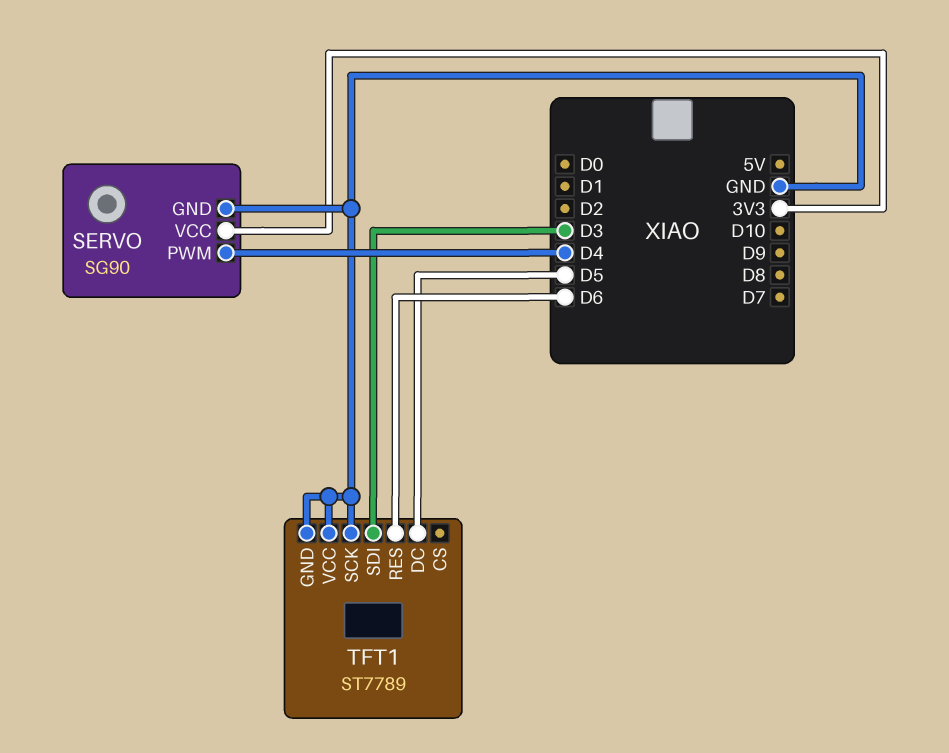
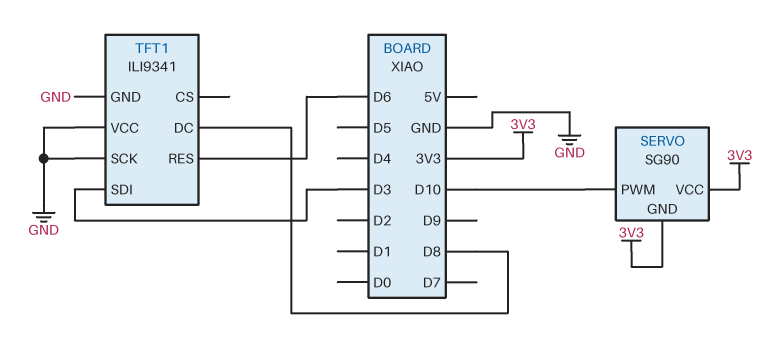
SERVO pin GND: GND -> 3V3
SERVO pin PWM: D4 -> D10
TFT1: ST7789 -> ILI9341
TFT1 pin DC: D5 -> D8

